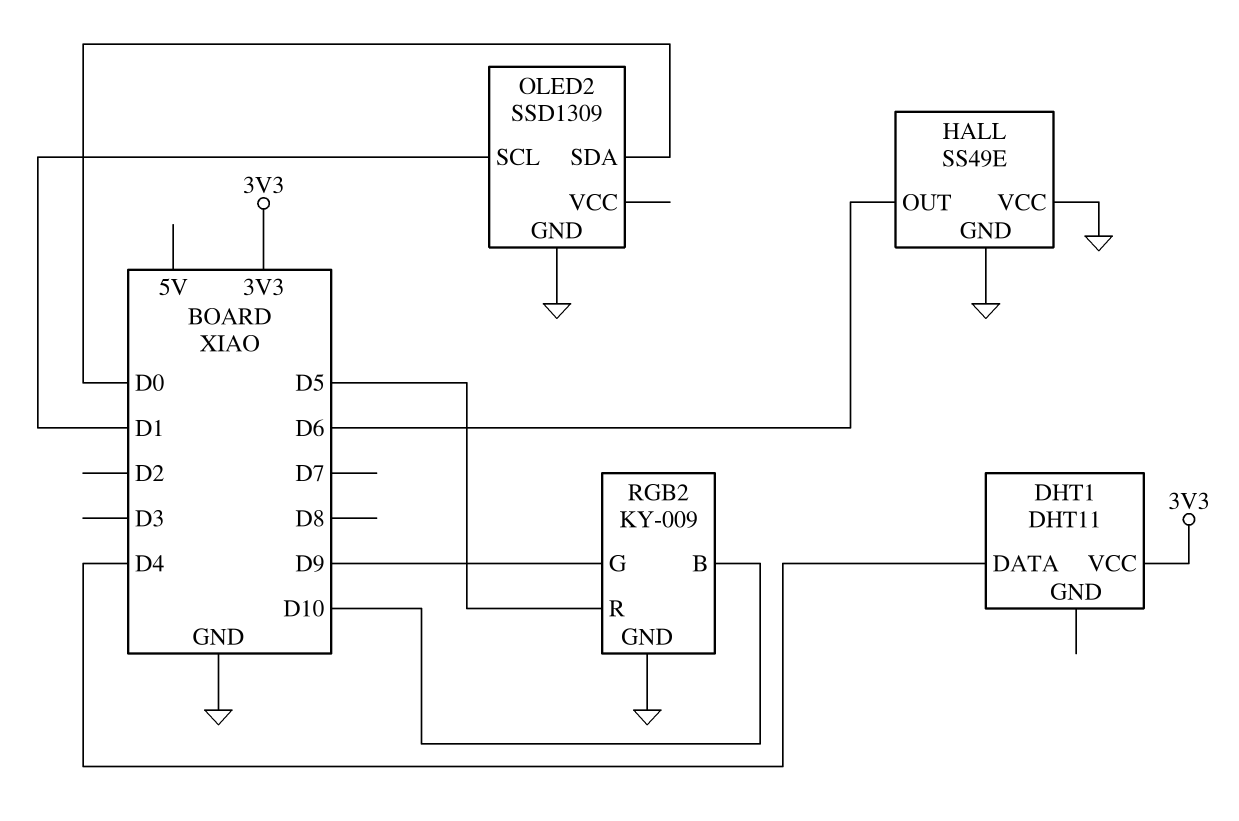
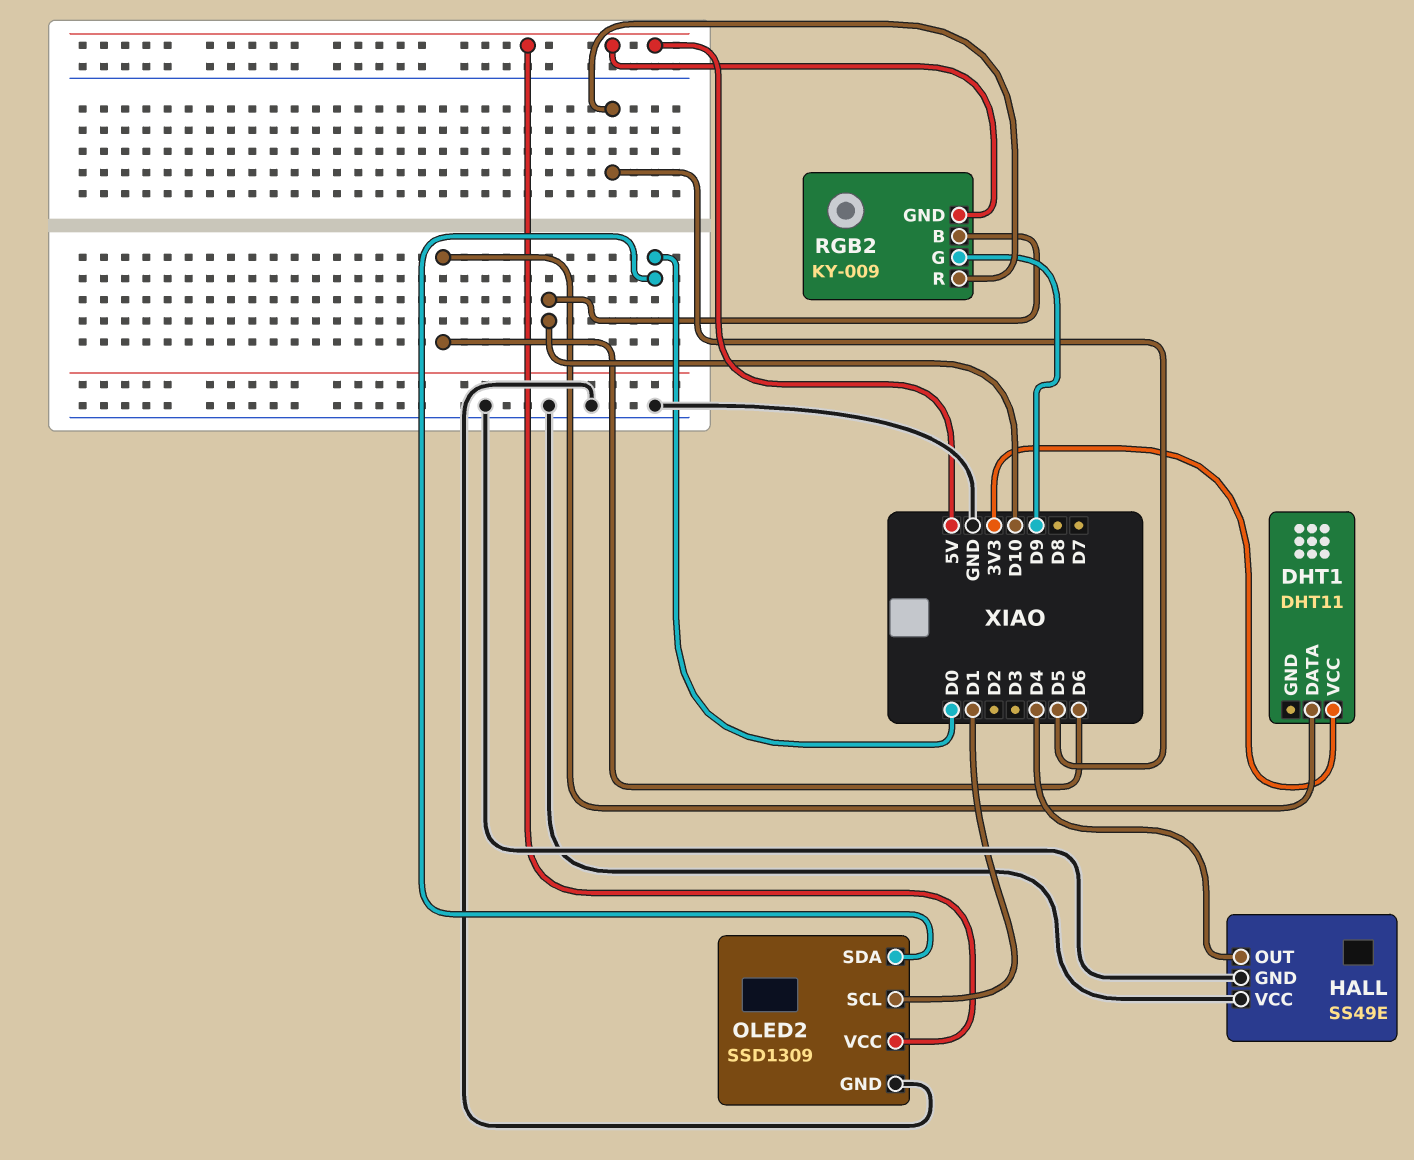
DHT1 pin DATA: D4 -> D6
HALL pin OUT: D6 -> D4
OLED2 pin VCC: none -> 5V
RGB2 pin GND: GND -> 5V

